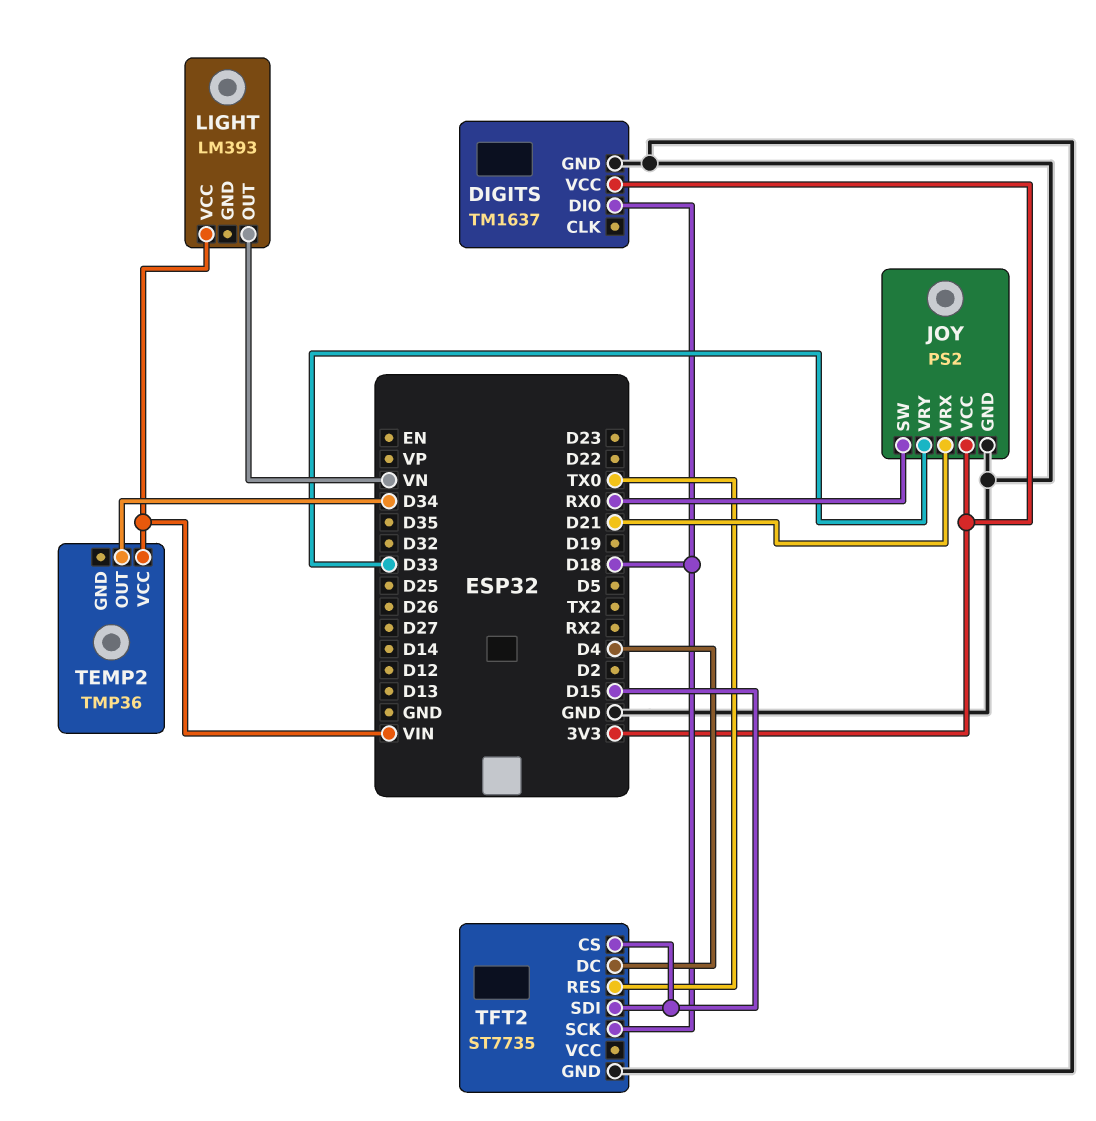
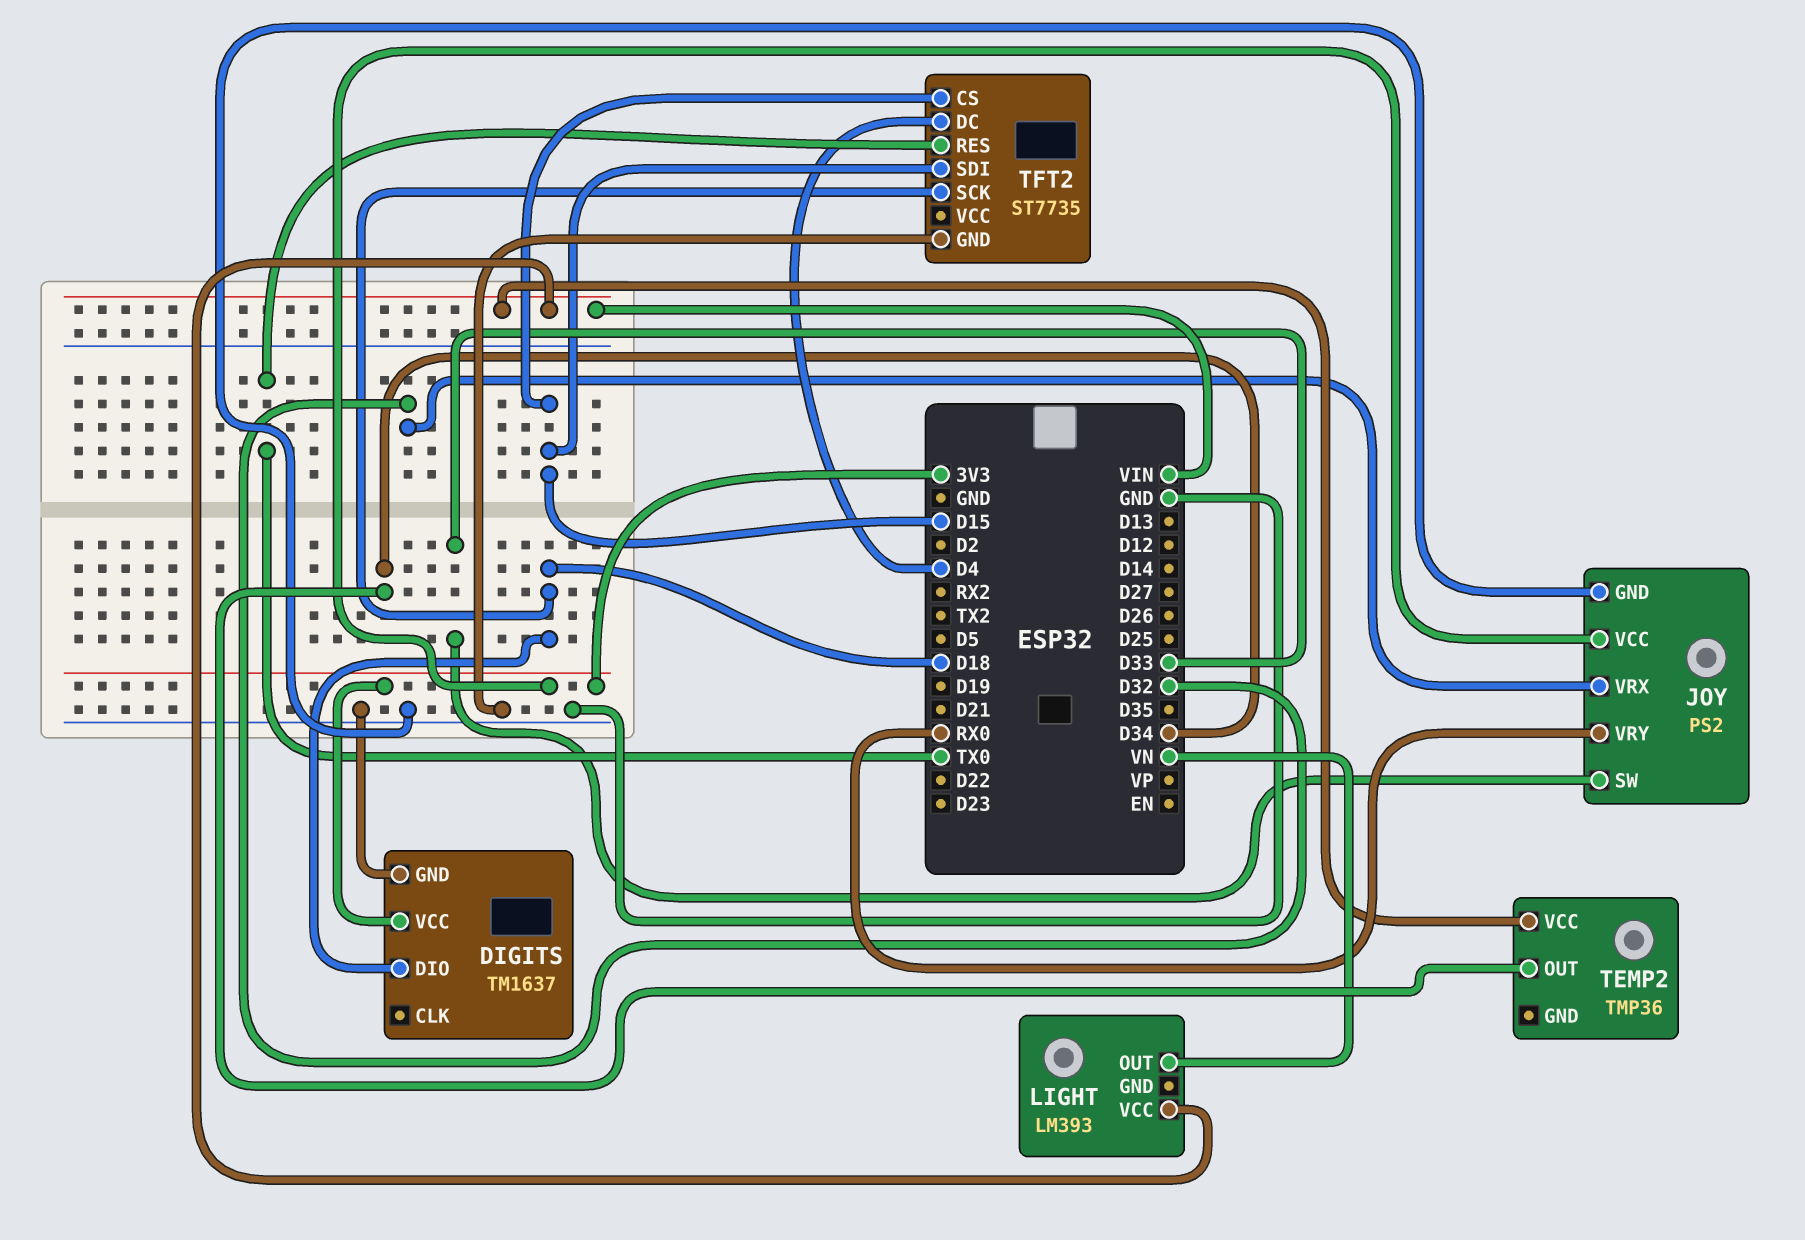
JOY pin SW: RX0 -> D33
JOY pin VRX: D21 -> D32
JOY pin VRY: D33 -> RX0

